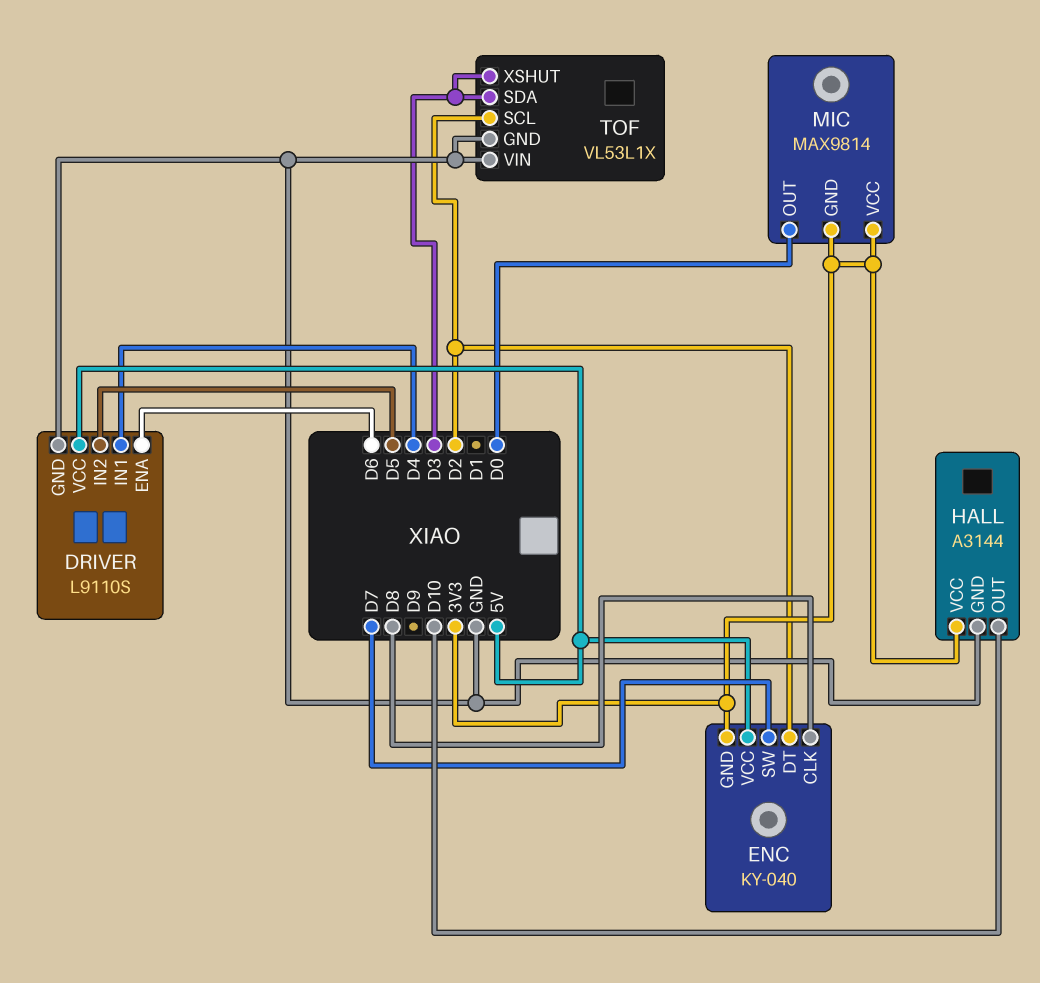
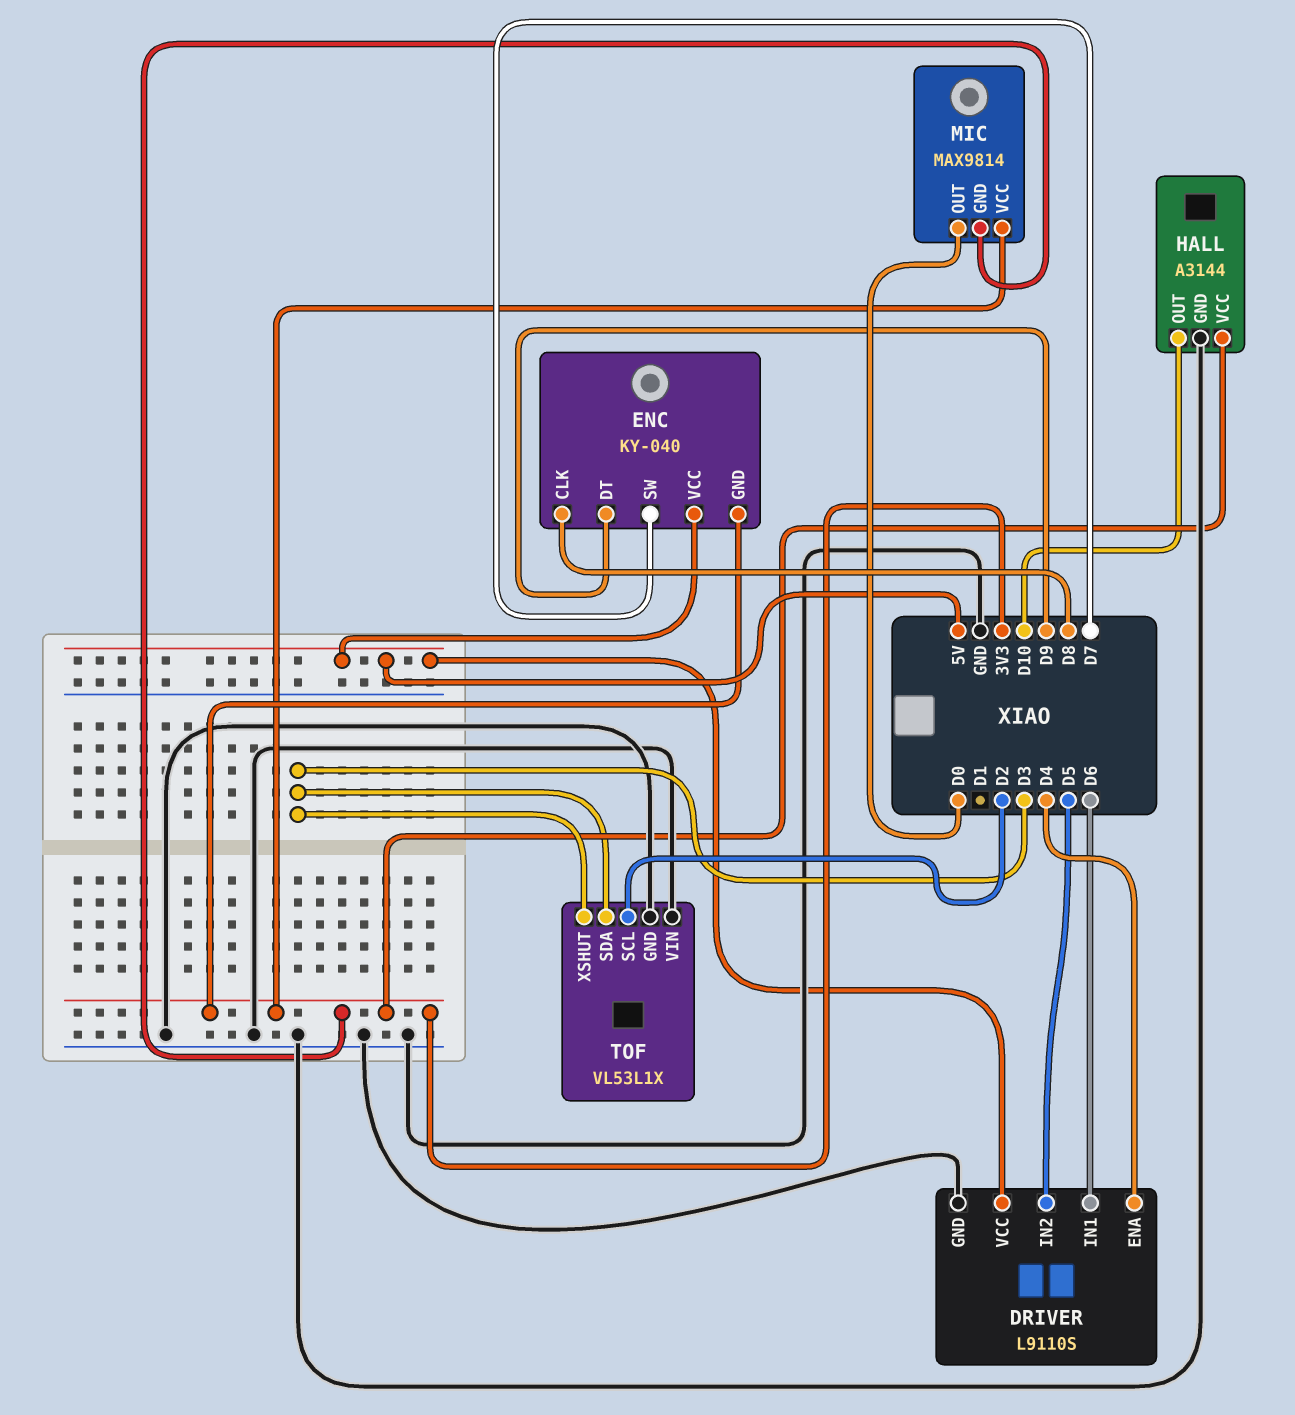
DRIVER pin ENA: D6 -> D4
DRIVER pin IN1: D4 -> D6
ENC pin DT: D2 -> D9

